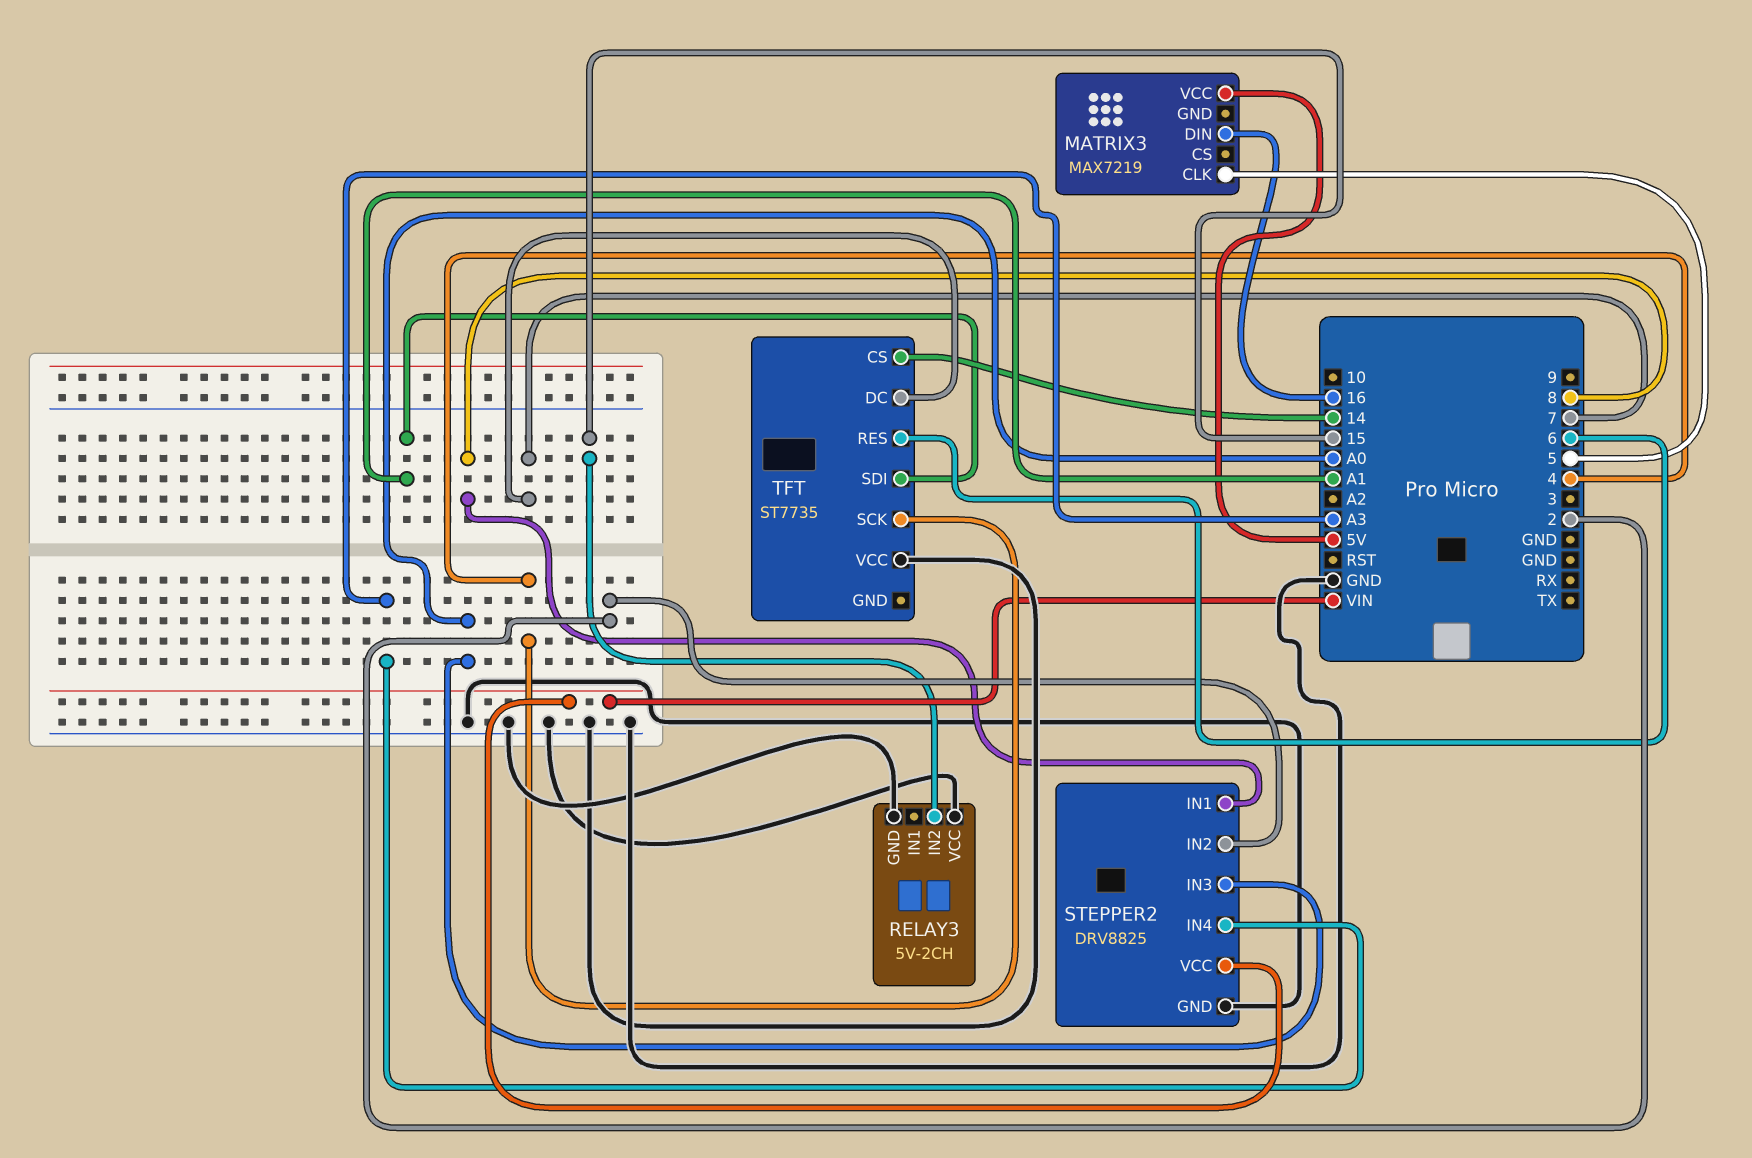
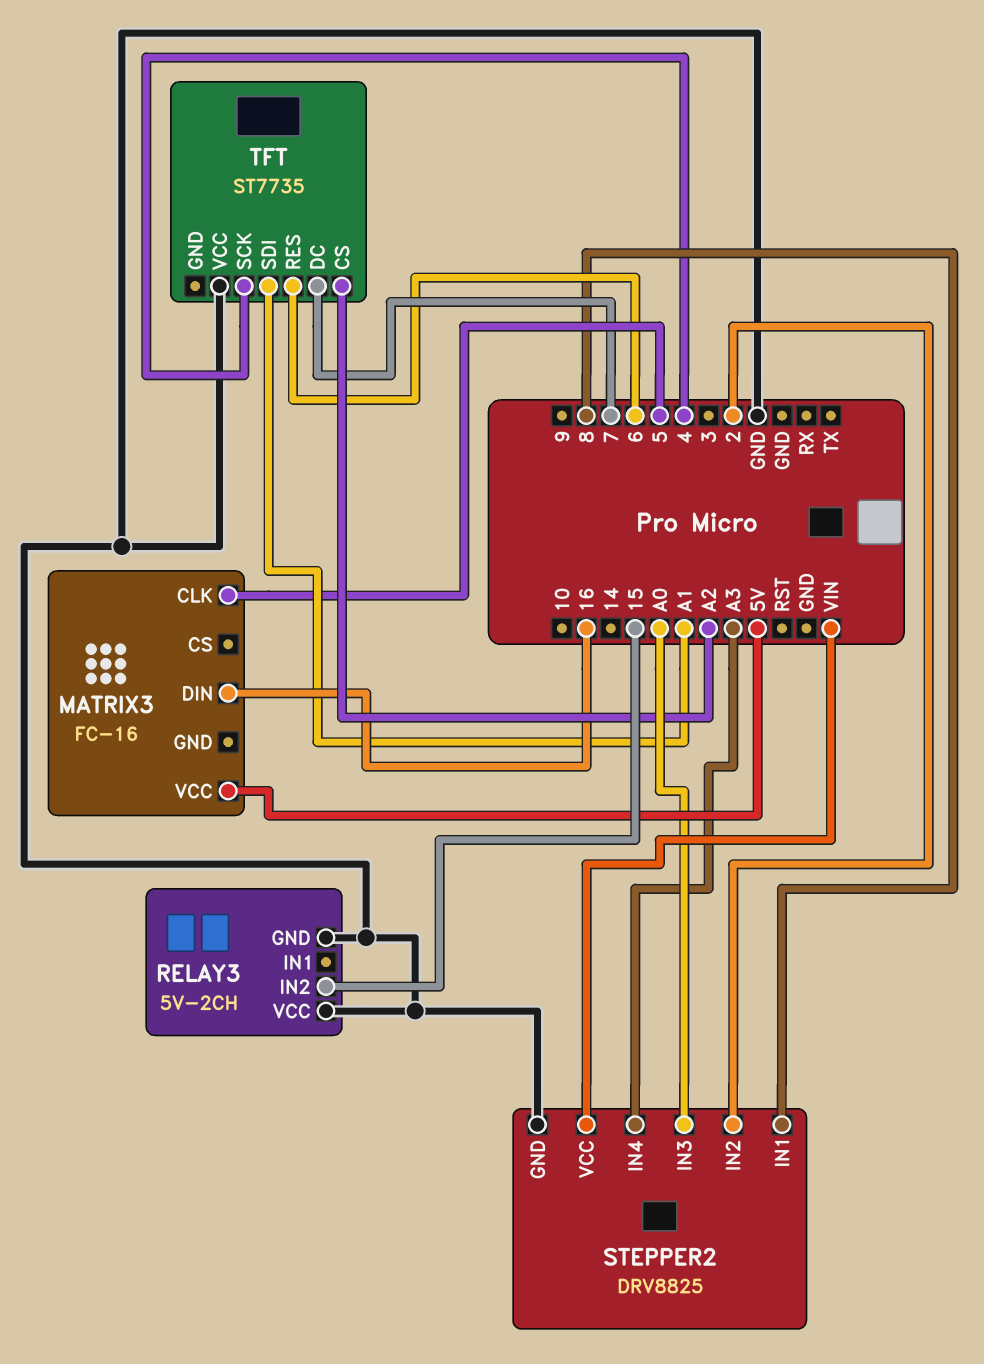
MATRIX3: MAX7219 -> FC-16
TFT pin CS: 14 -> A2

